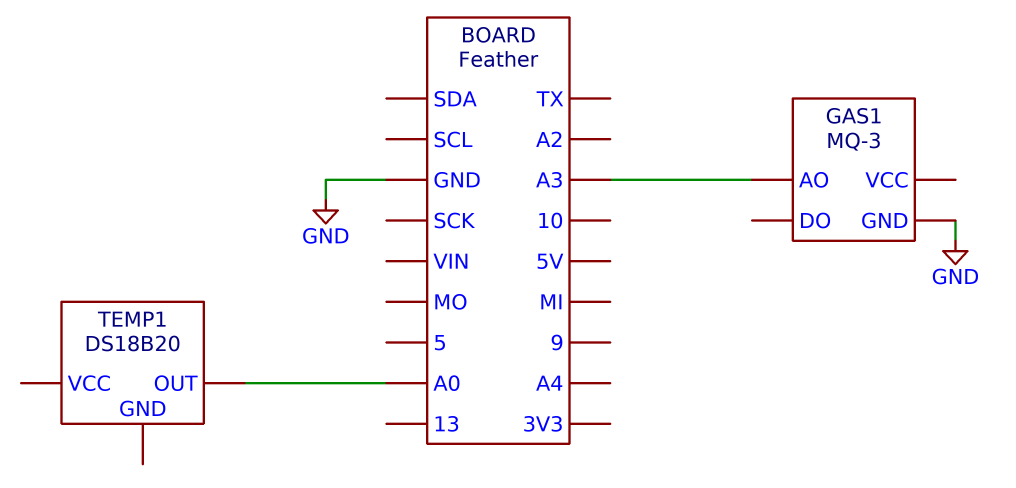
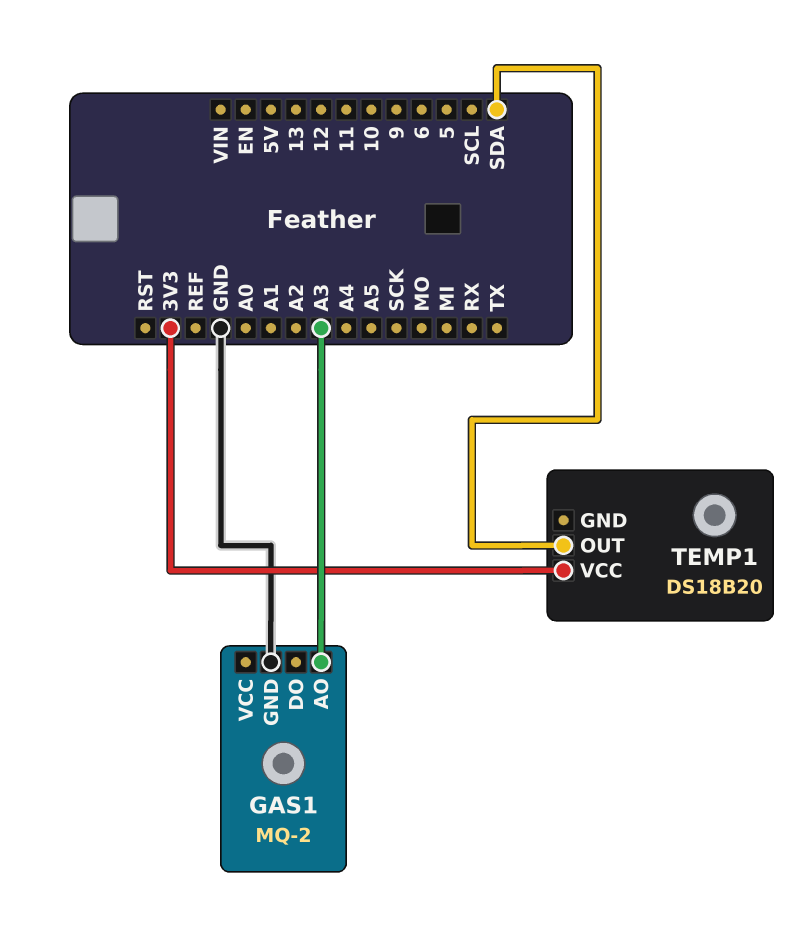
GAS1: MQ-3 -> MQ-2
TEMP1 pin OUT: A0 -> SDA
TEMP1 pin VCC: none -> 3V3

